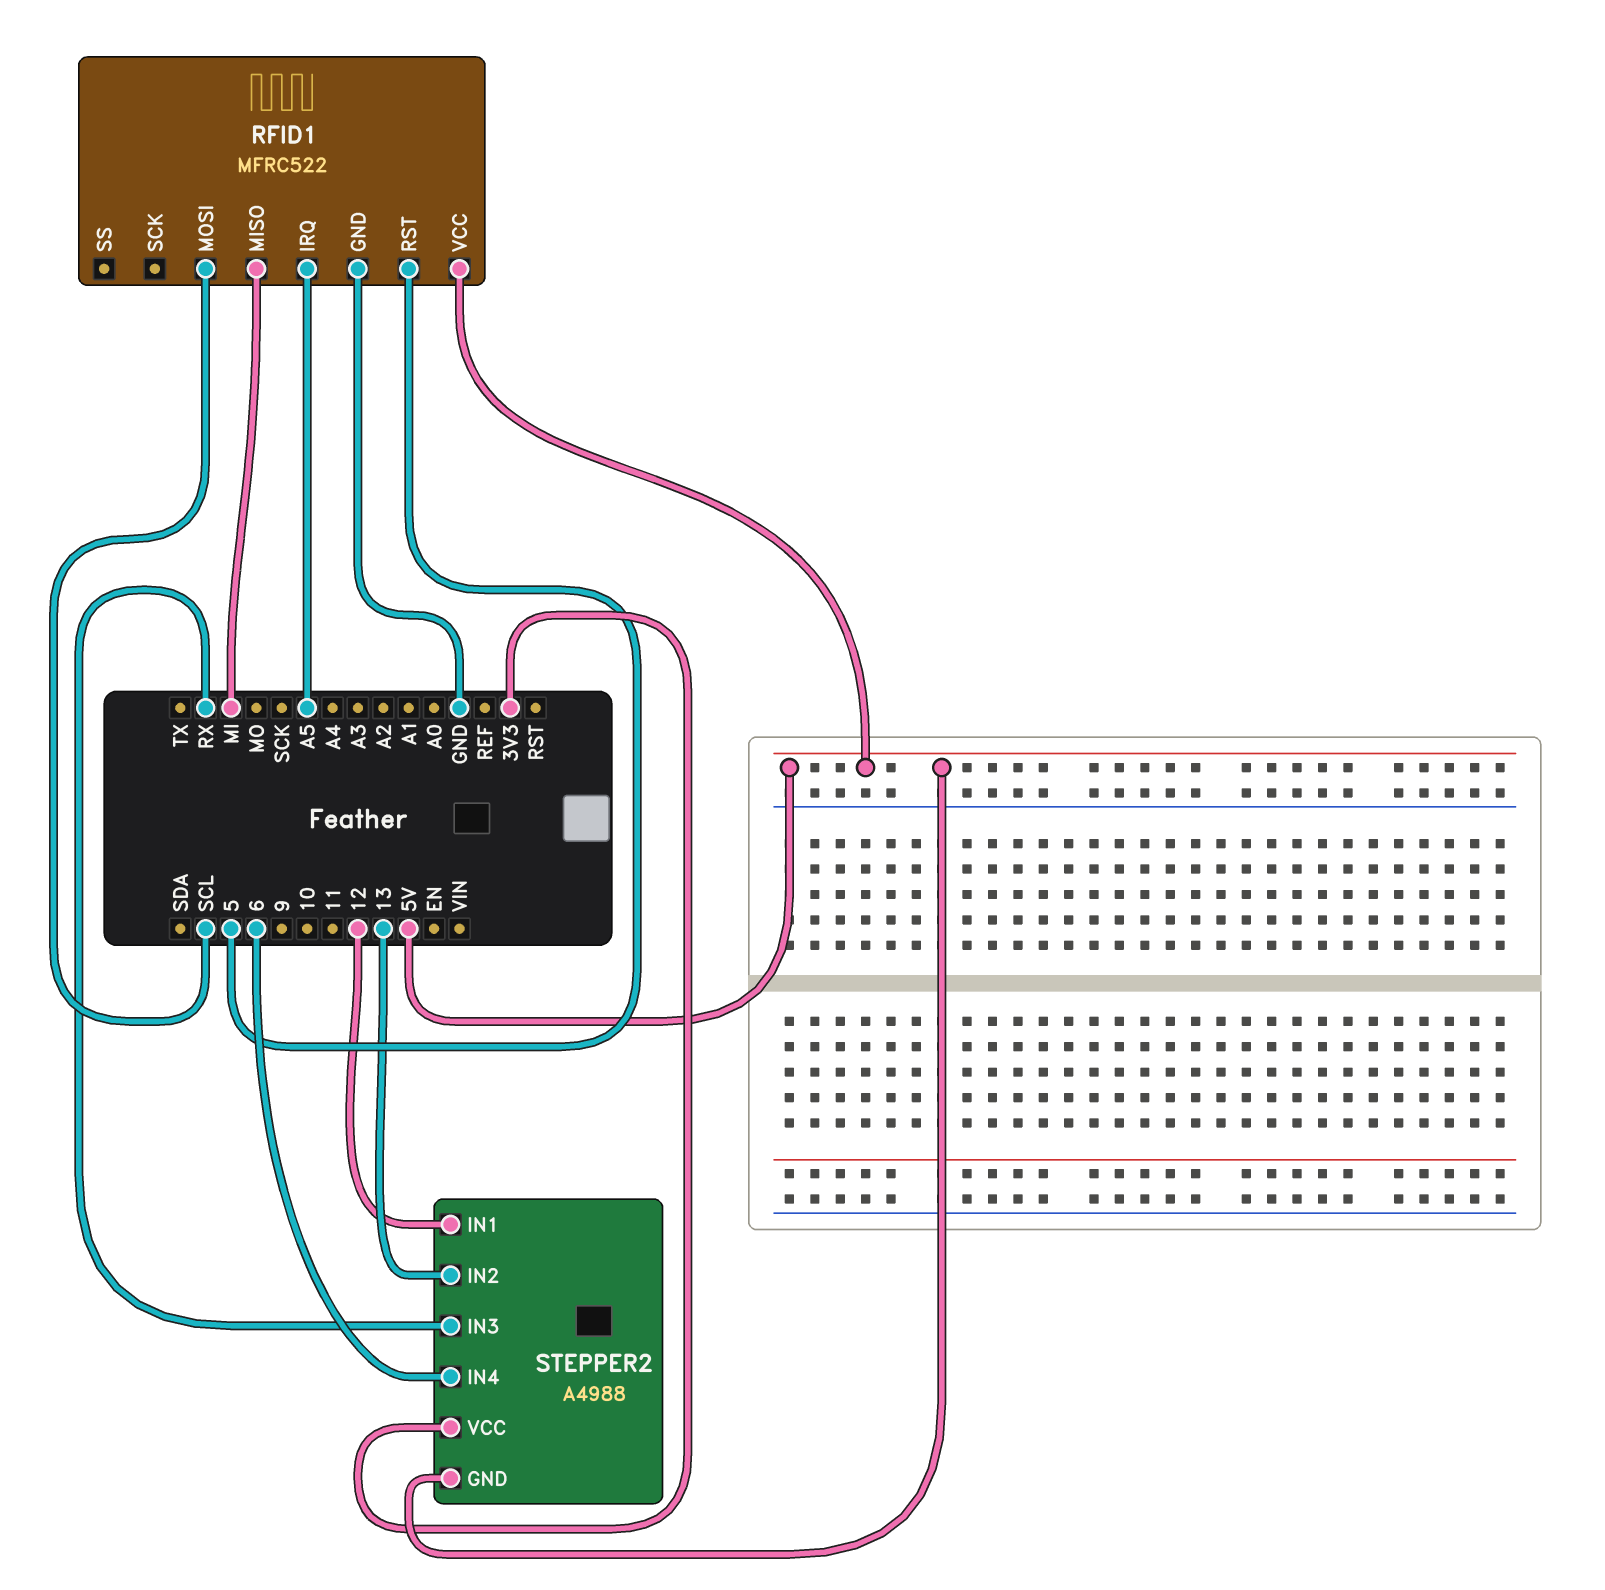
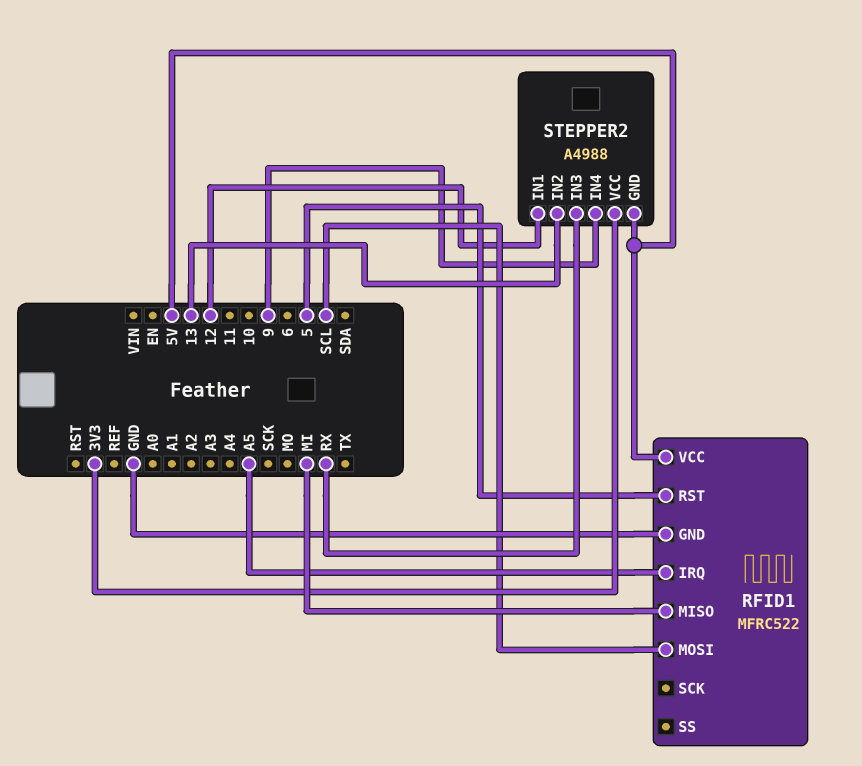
STEPPER2 pin IN4: 6 -> 9

